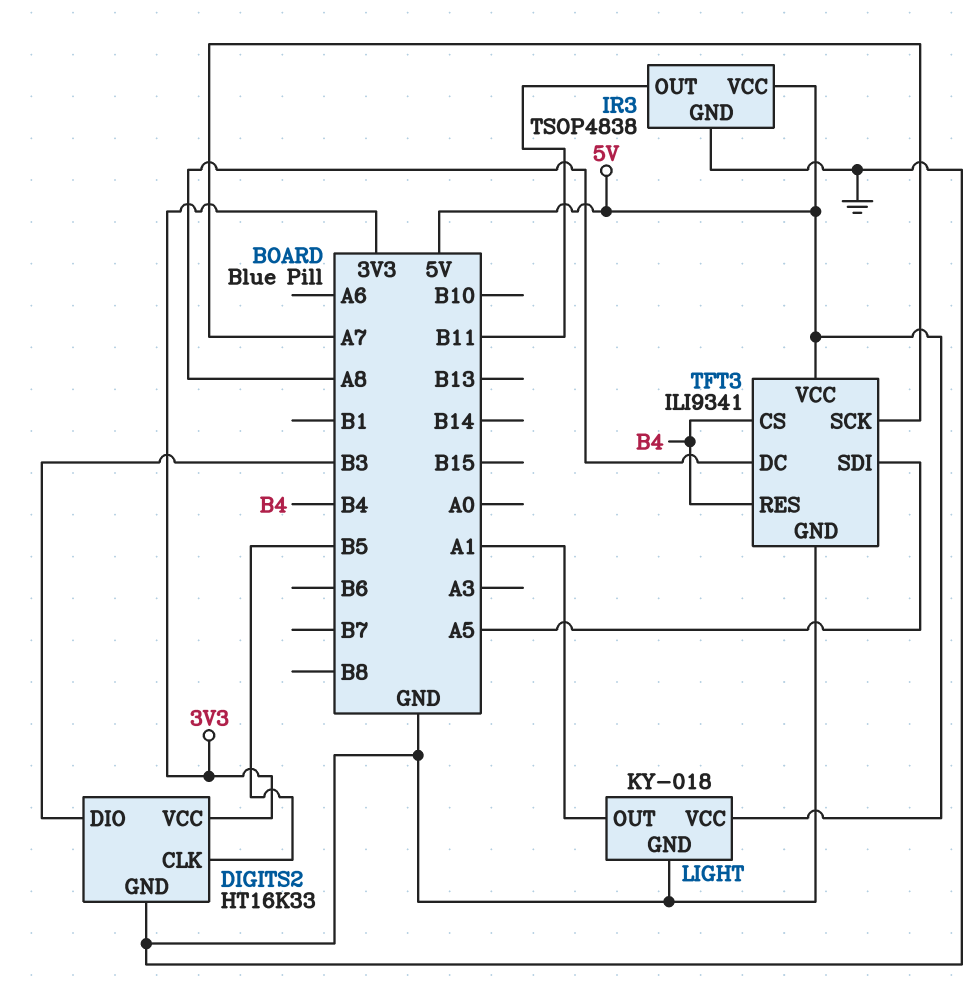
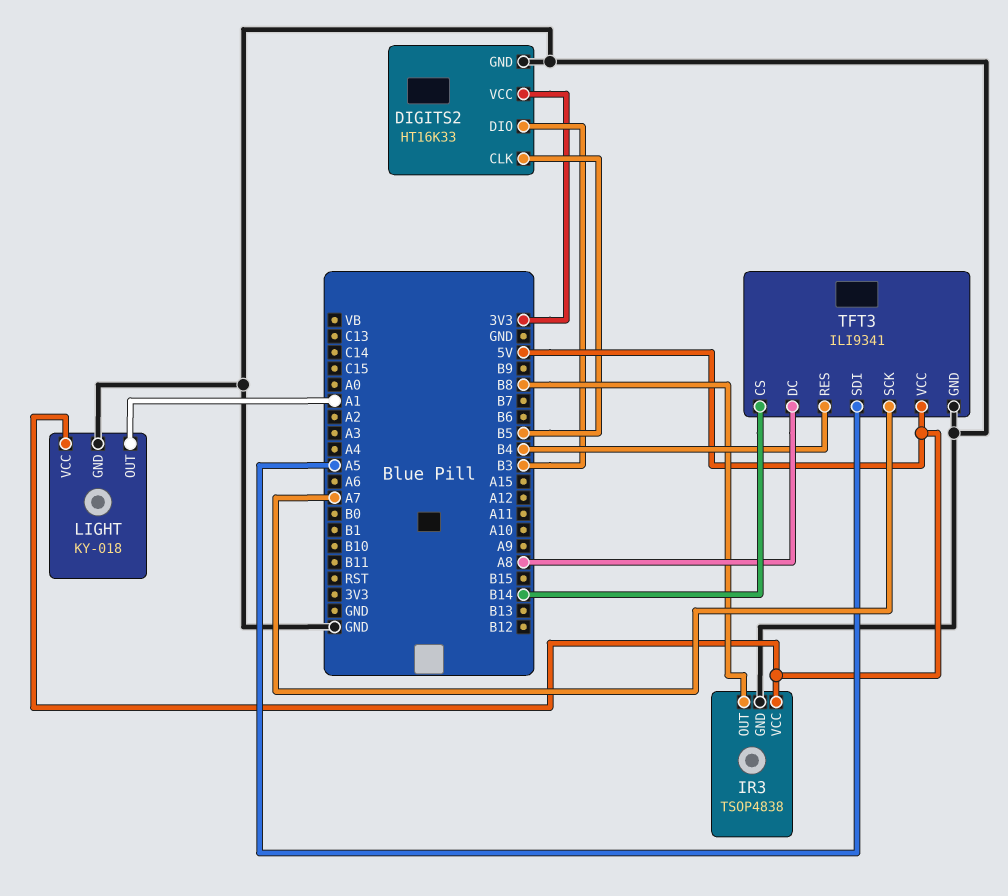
IR3 pin OUT: B11 -> B8
TFT3 pin CS: B4 -> B14

